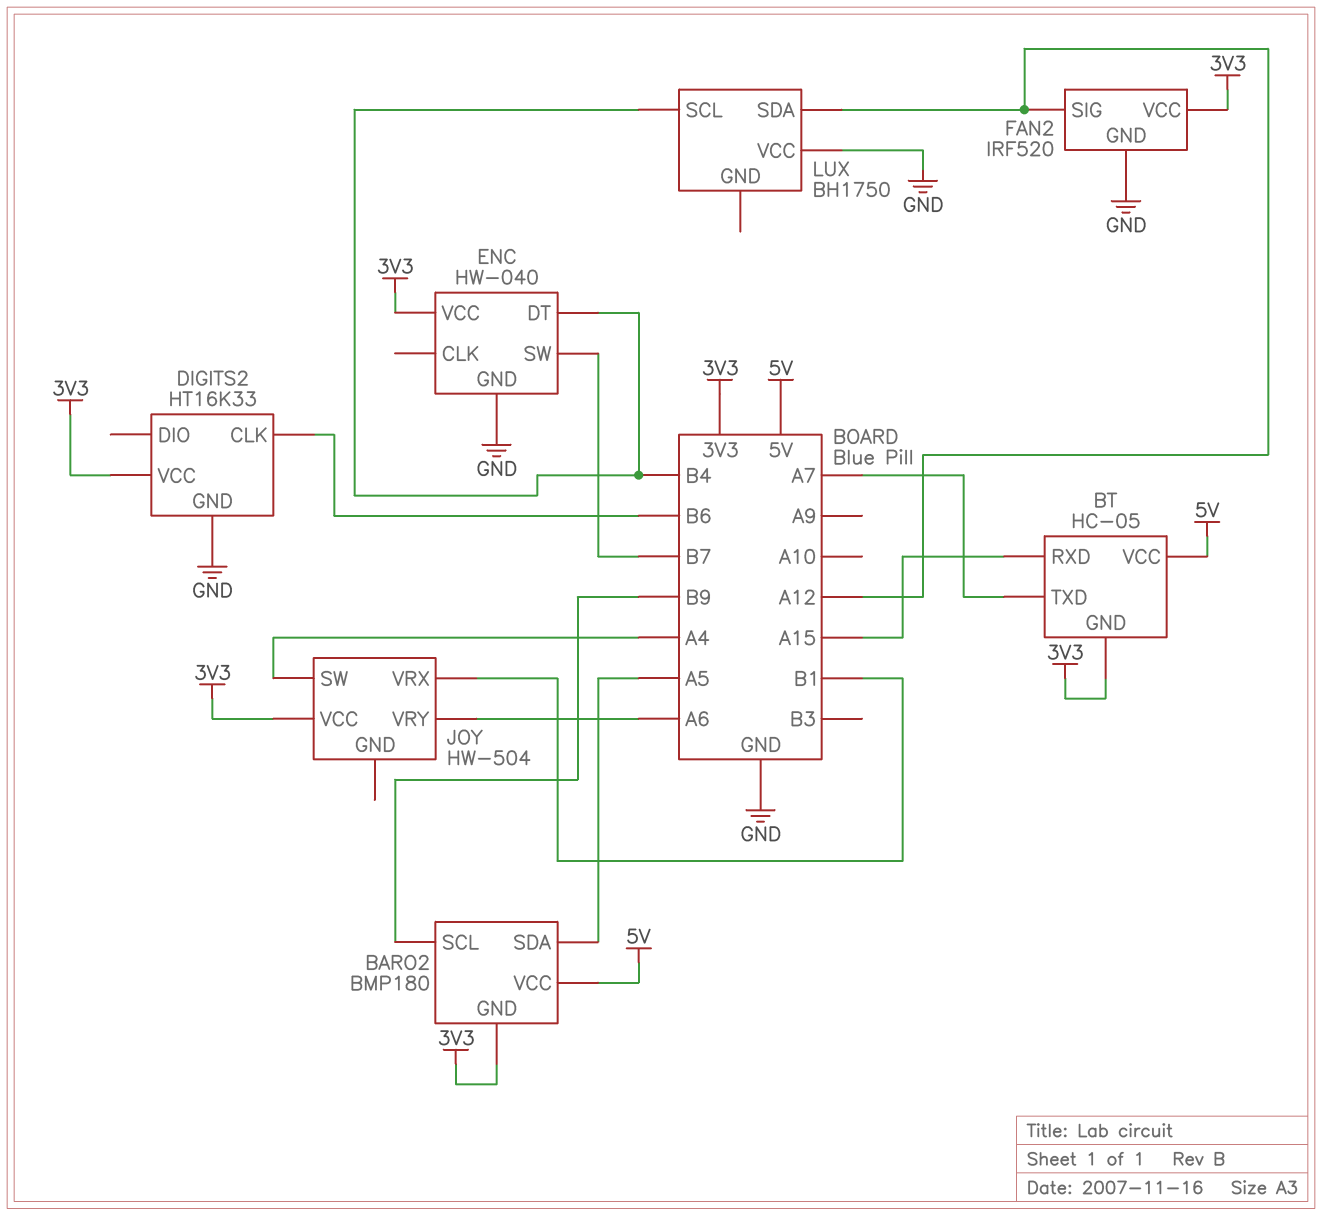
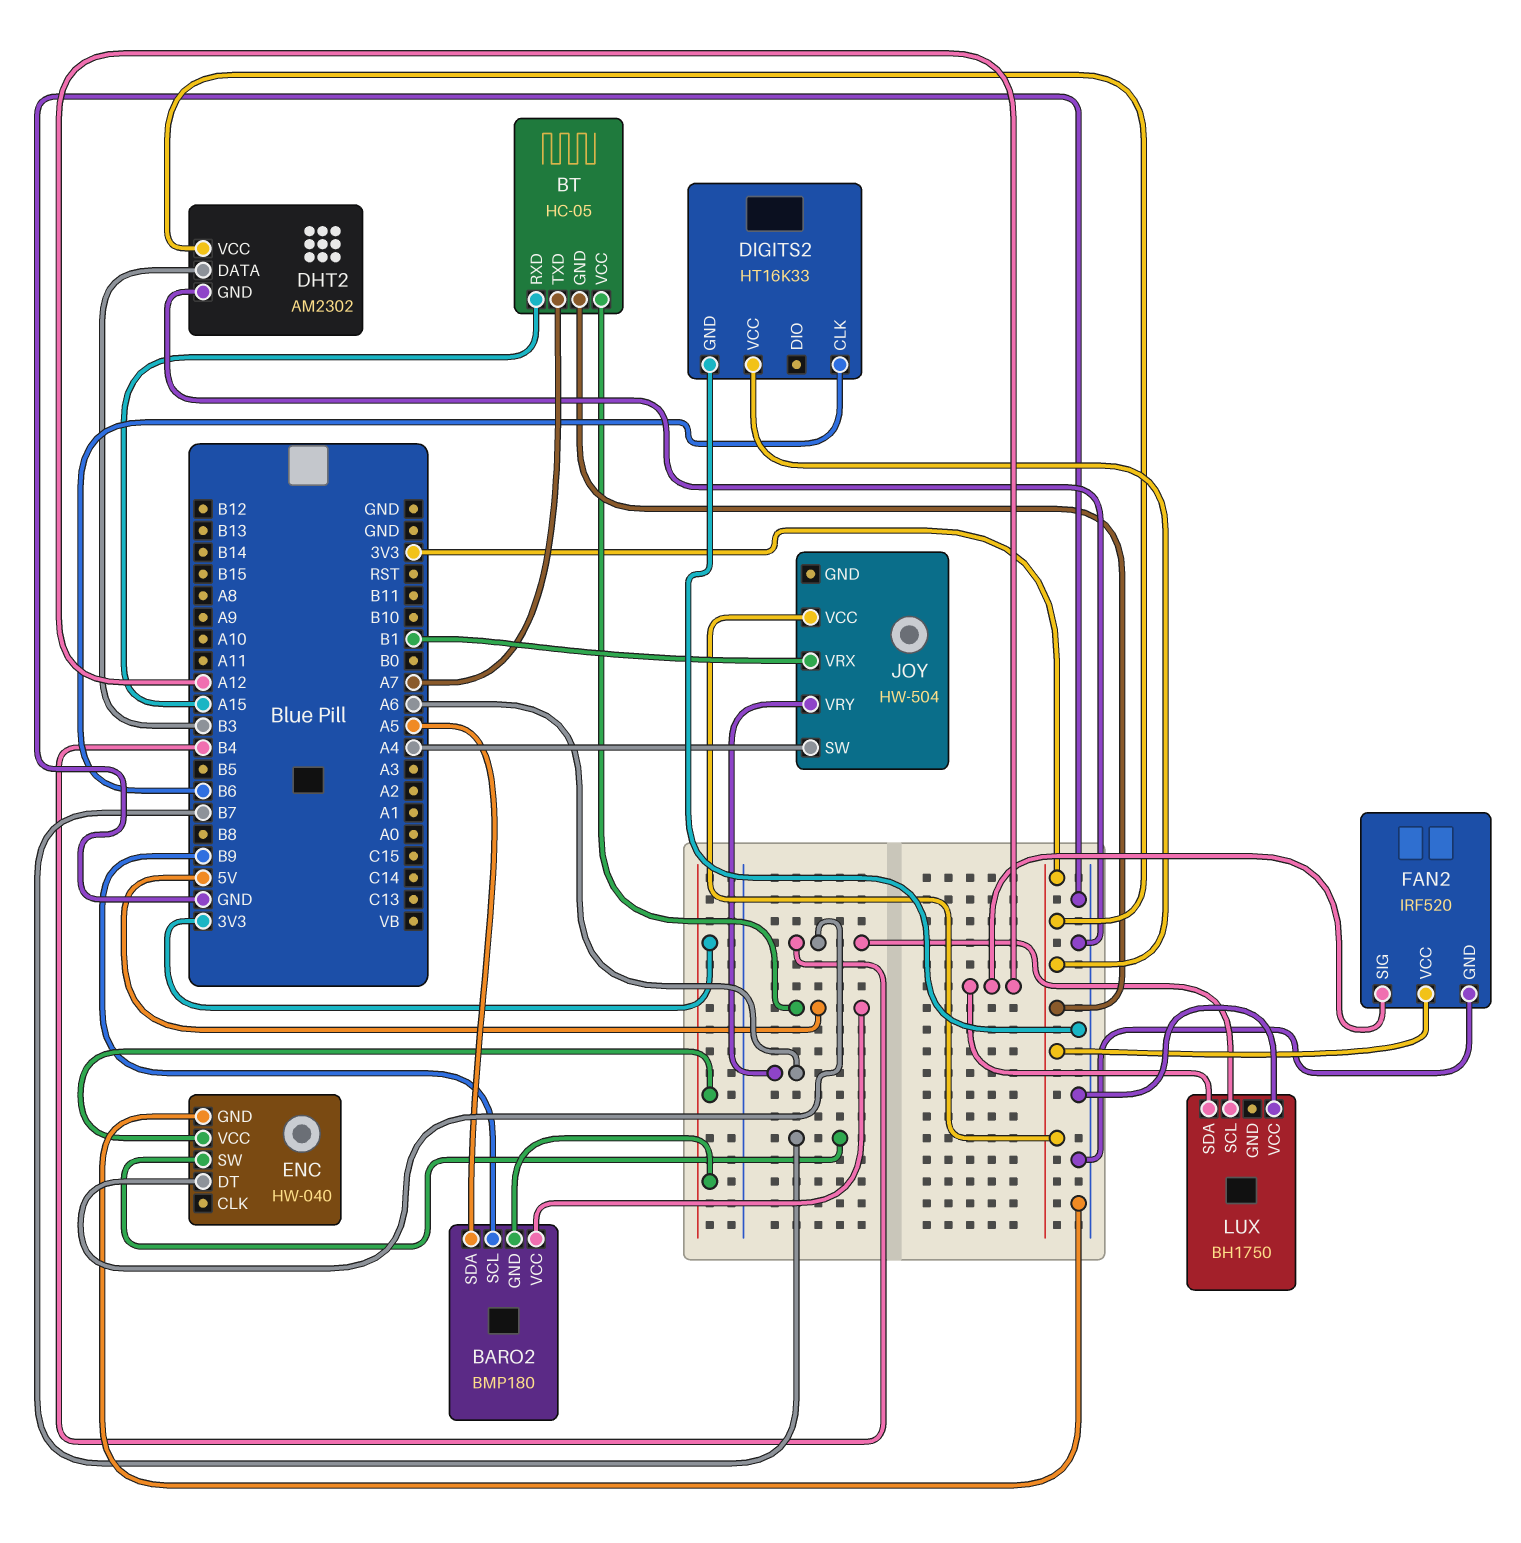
DHT2: none -> AM2302
DHT2 pin DATA: none -> B3
DHT2 pin GND: none -> GND
DHT2 pin VCC: none -> 3V3

